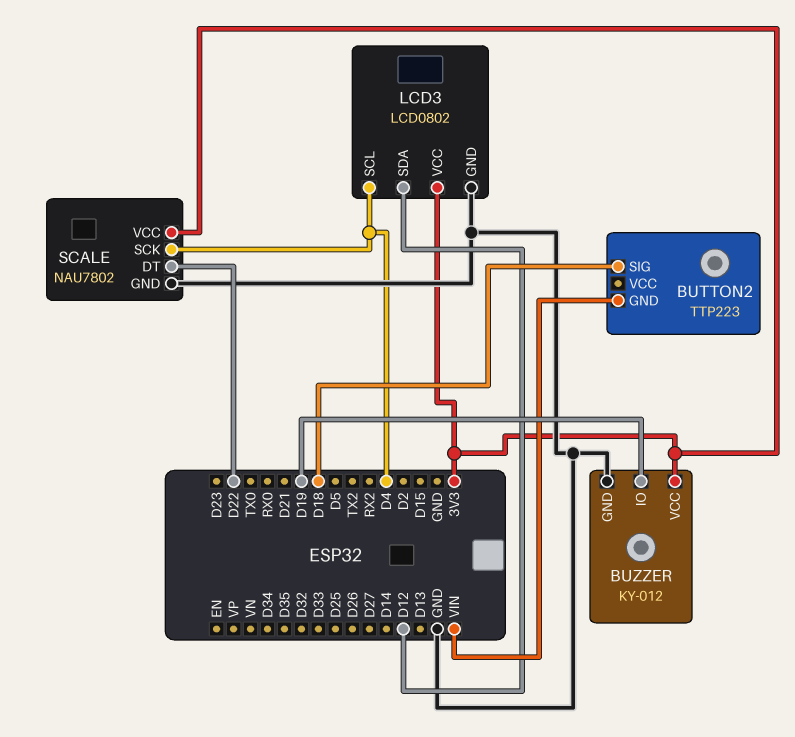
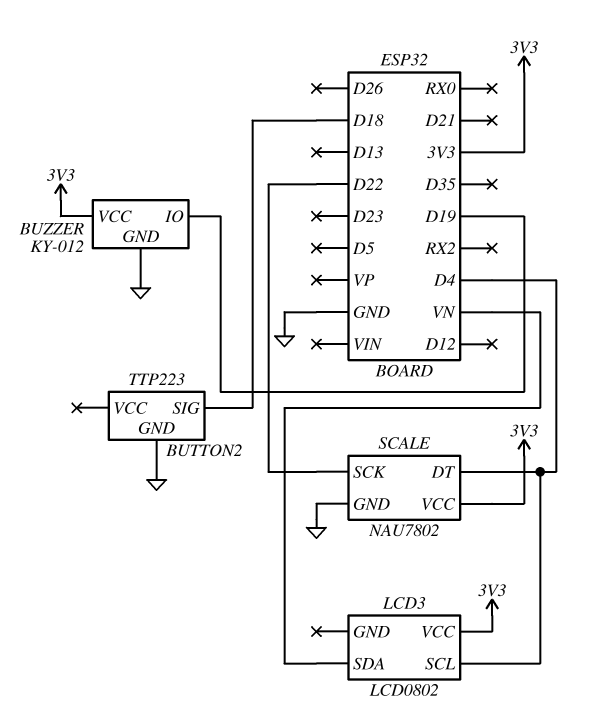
BUTTON2 pin GND: VIN -> GND
LCD3 pin GND: GND -> none
LCD3 pin SDA: D12 -> VN
SCALE pin DT: D22 -> D4
SCALE pin SCK: D4 -> D22

